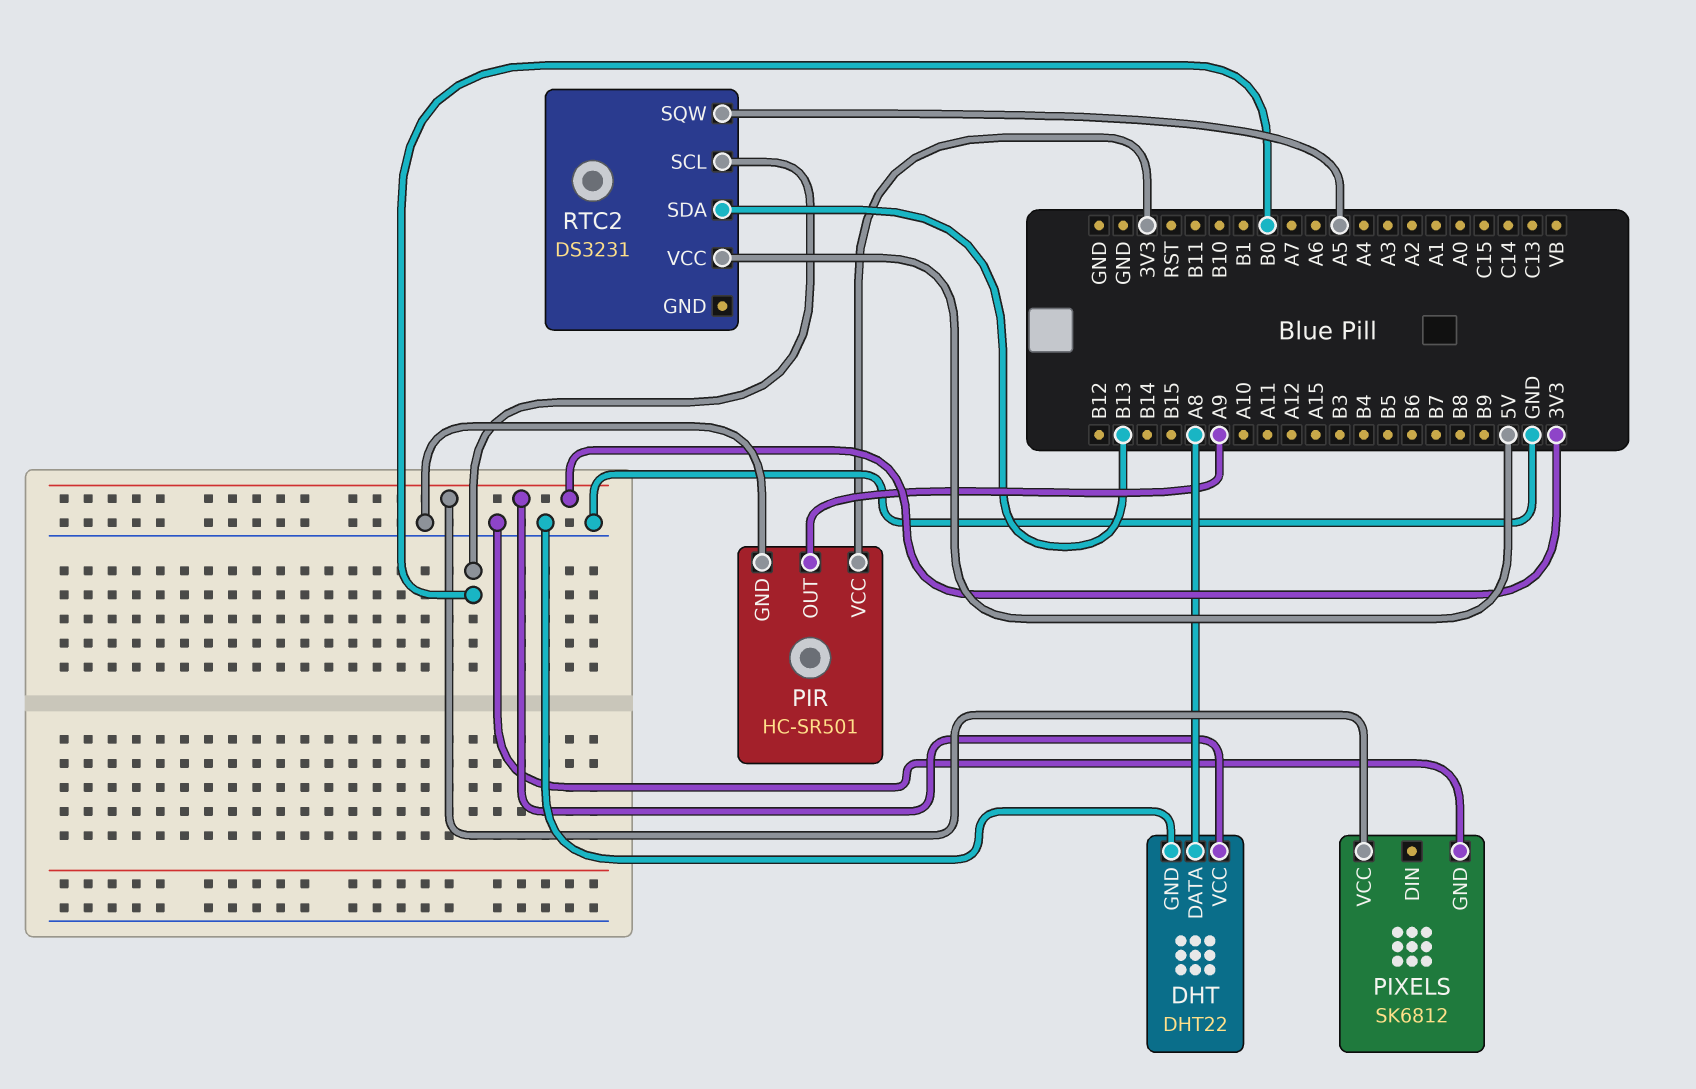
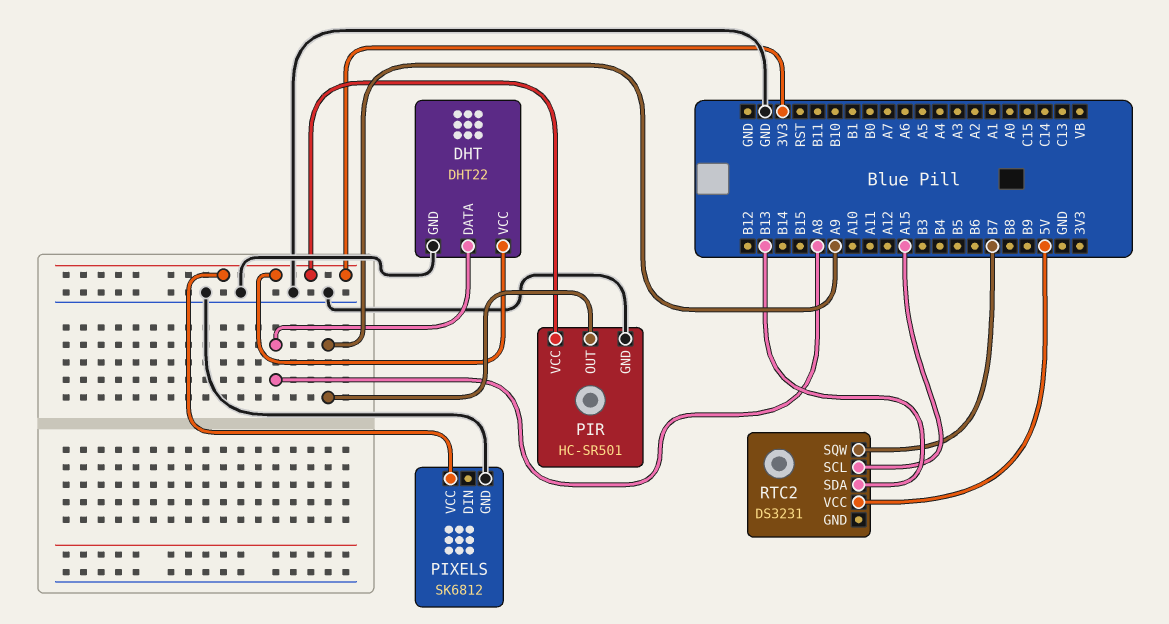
RTC2 pin SCL: B0 -> A15
RTC2 pin SQW: A5 -> B7

